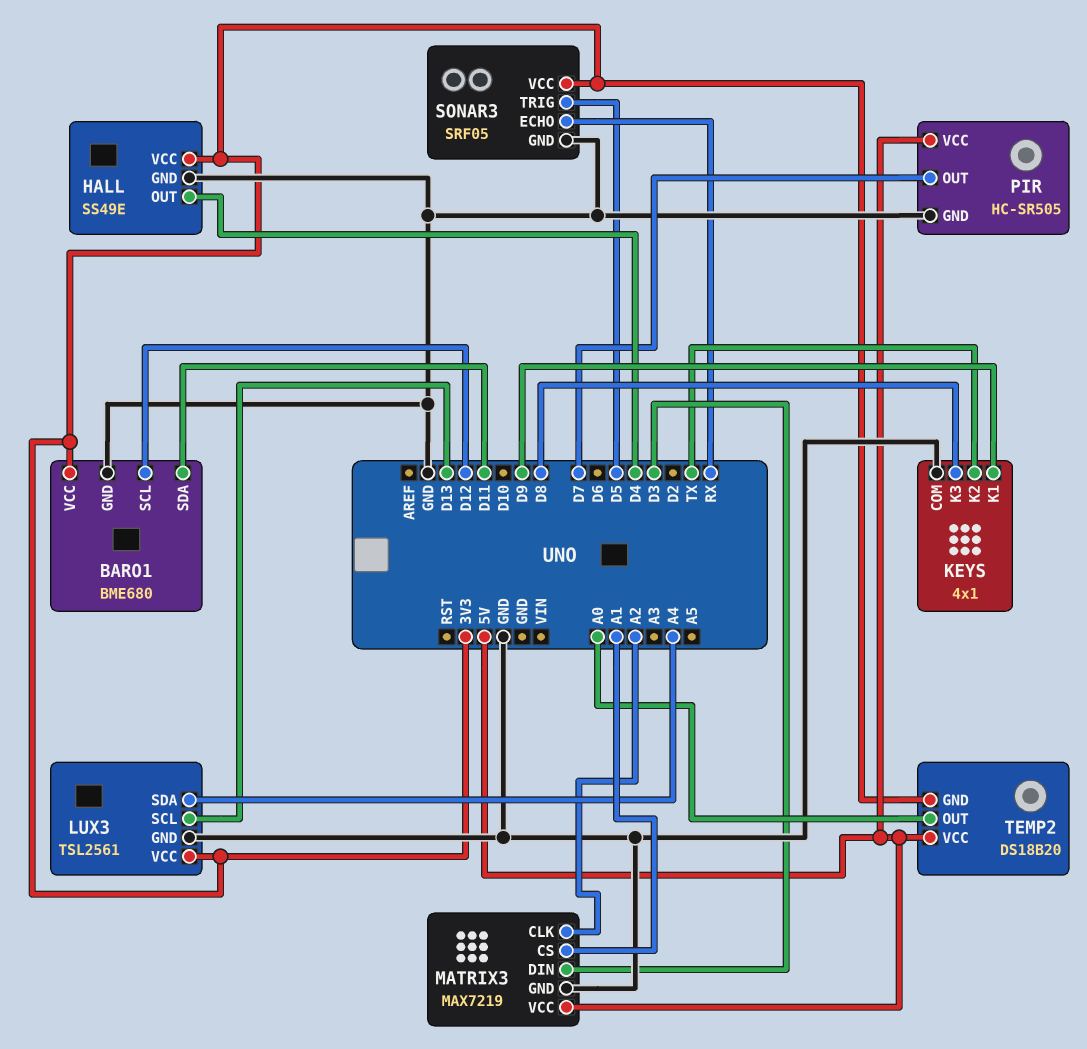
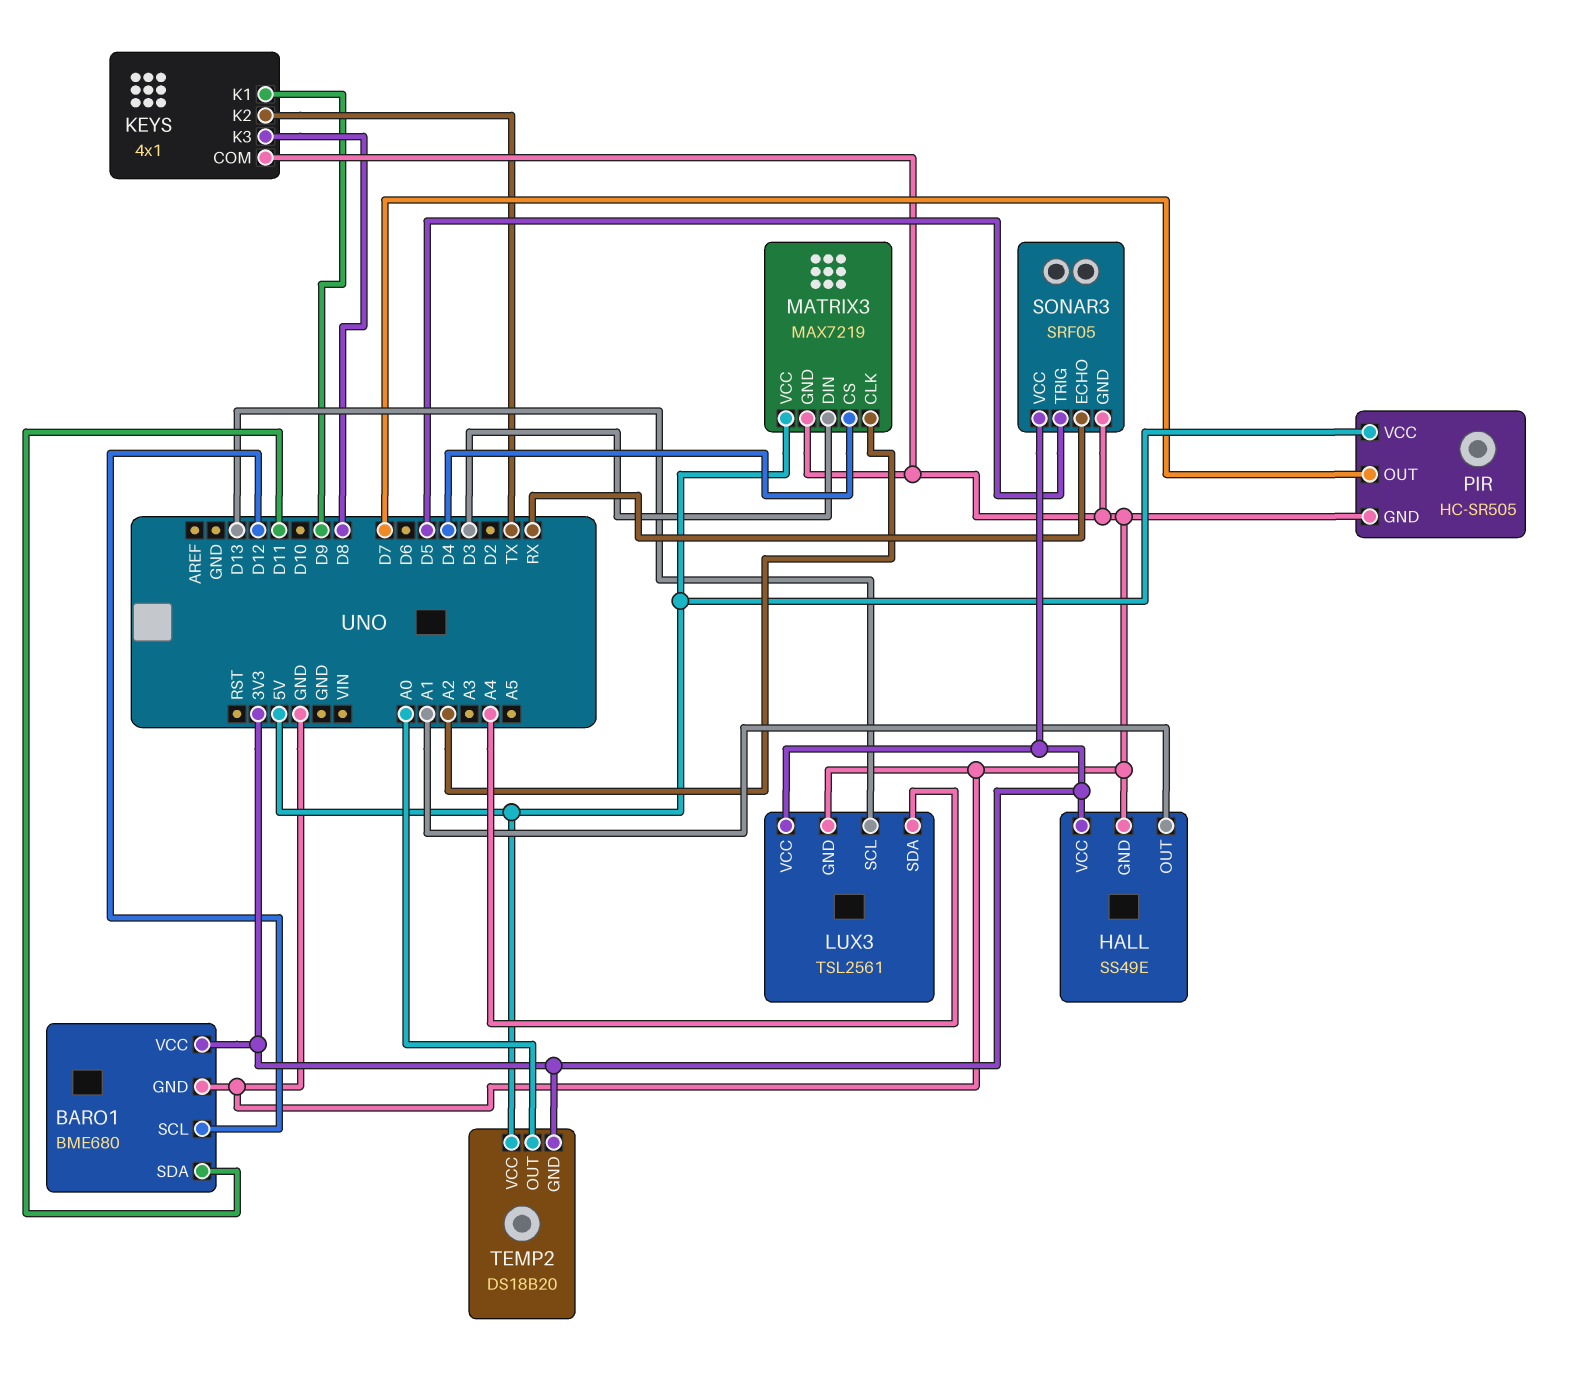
HALL pin OUT: D4 -> A1
MATRIX3 pin CS: A1 -> D4

